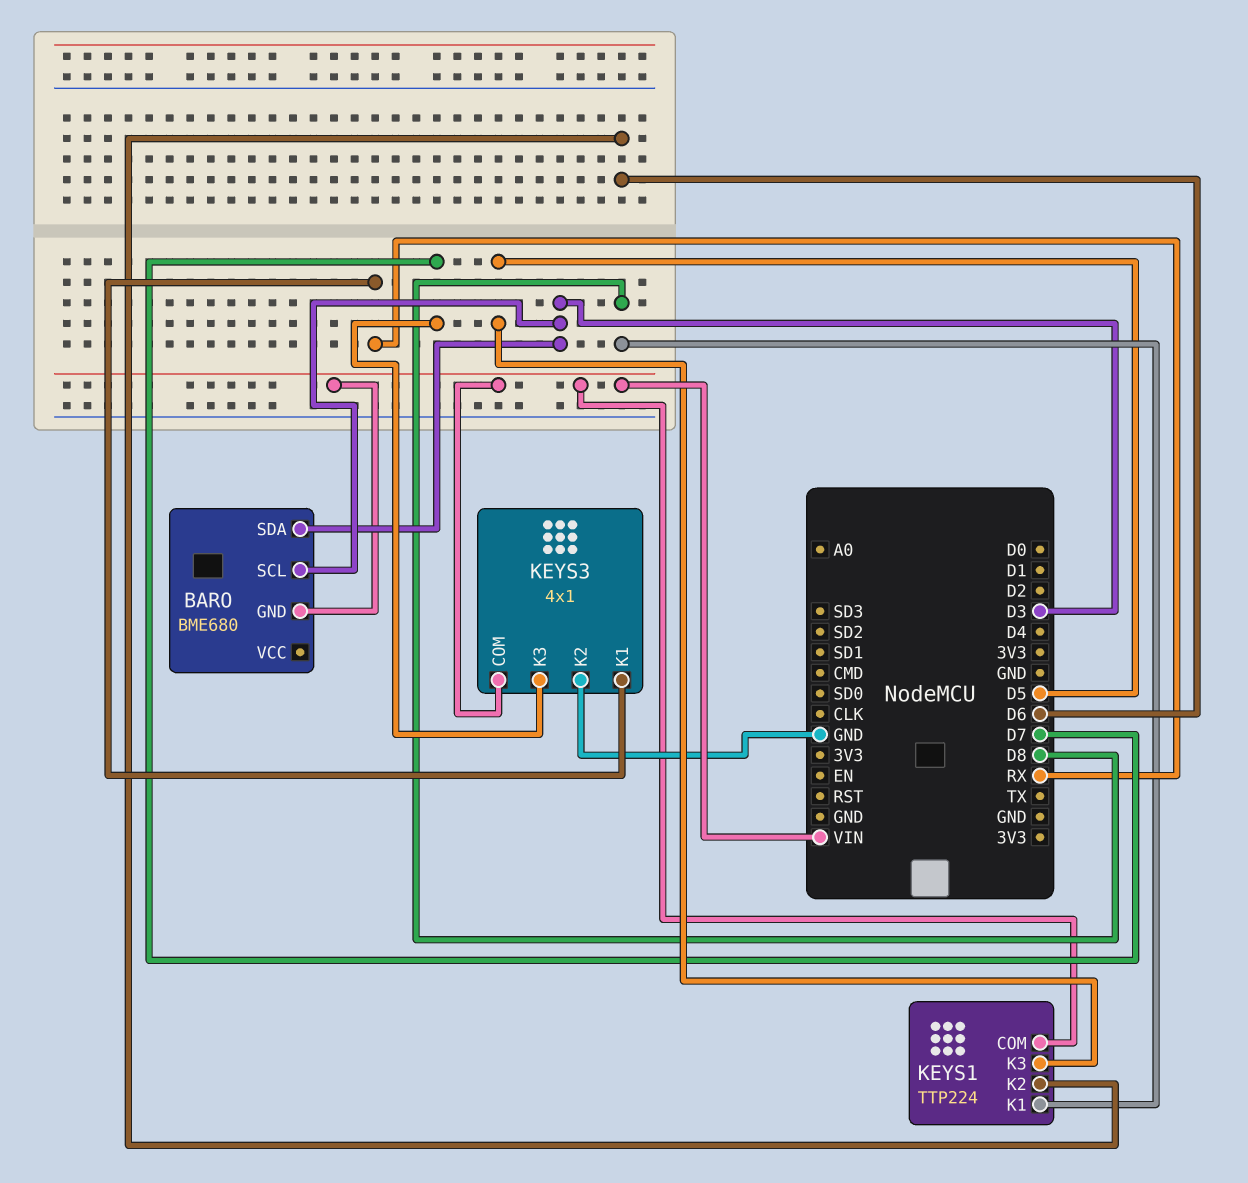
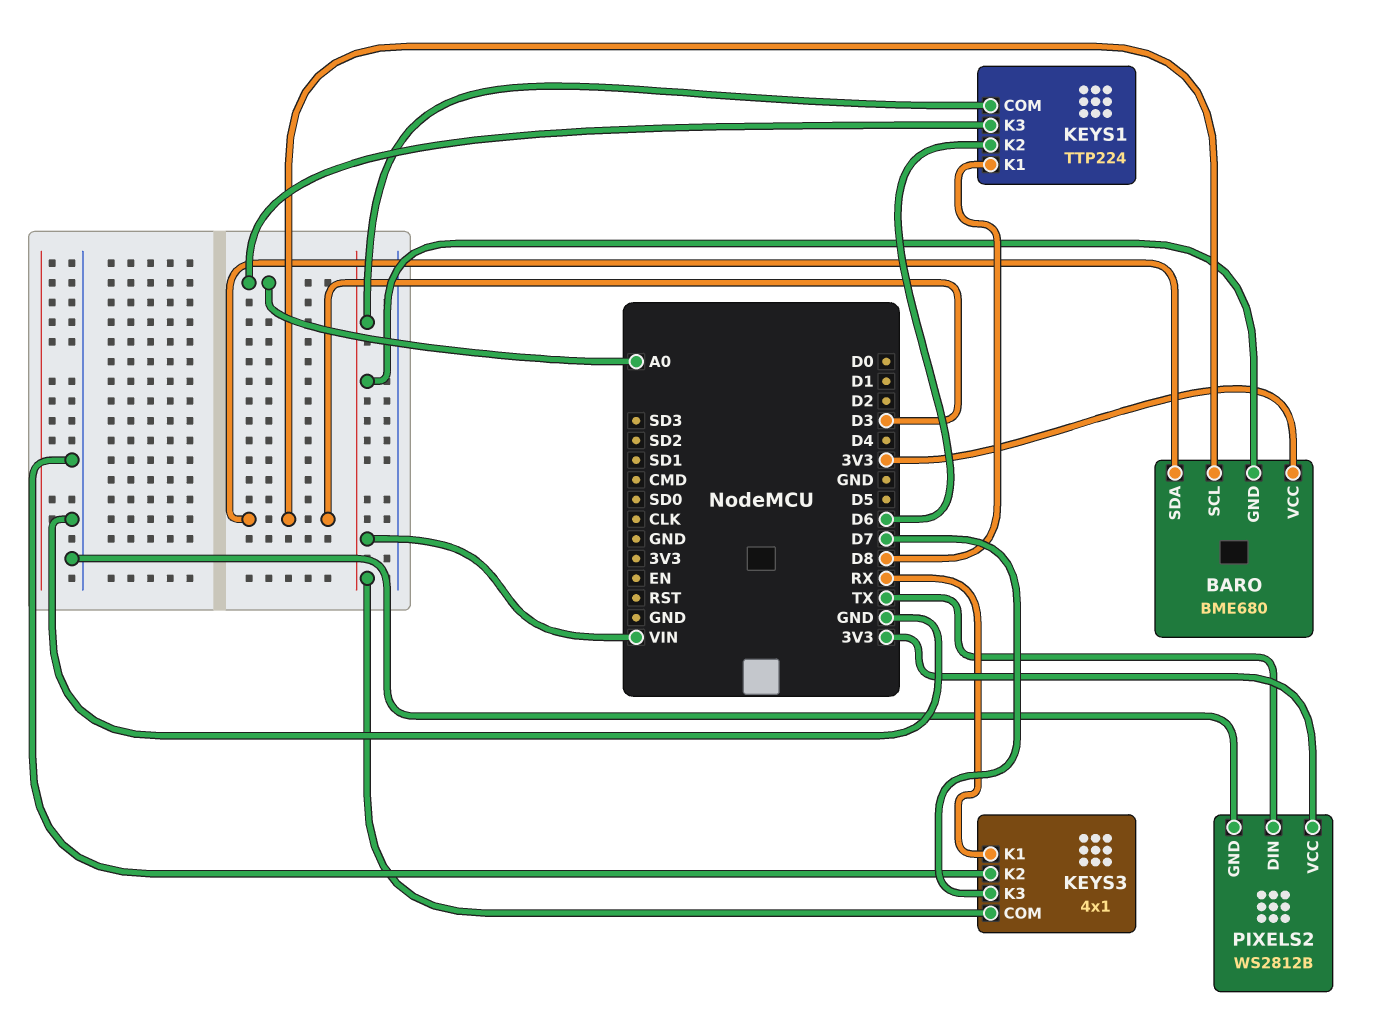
BARO pin VCC: none -> 3V3
KEYS1 pin K3: D5 -> A0
PIXELS2: none -> WS2812B
PIXELS2 pin DIN: none -> TX
PIXELS2 pin GND: none -> GND
PIXELS2 pin VCC: none -> 3V3

